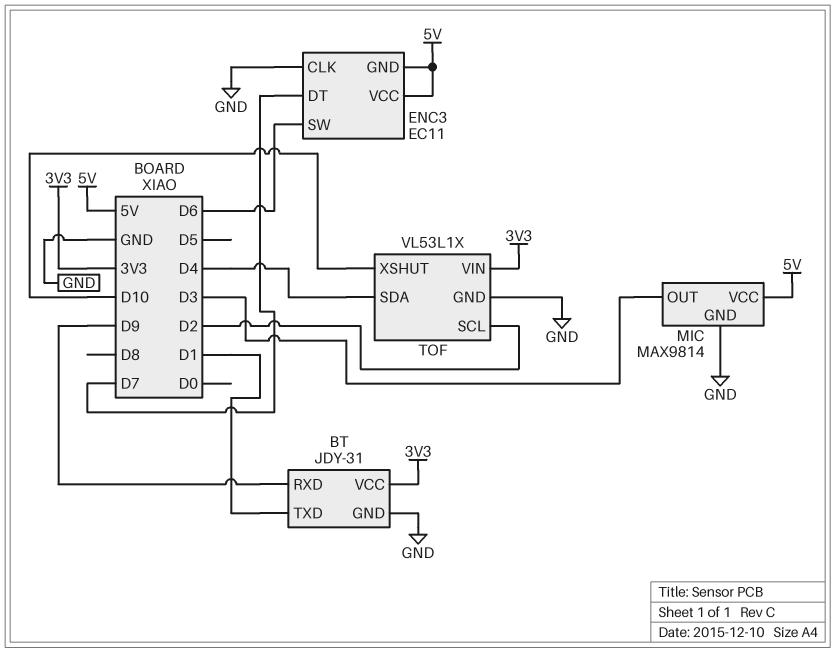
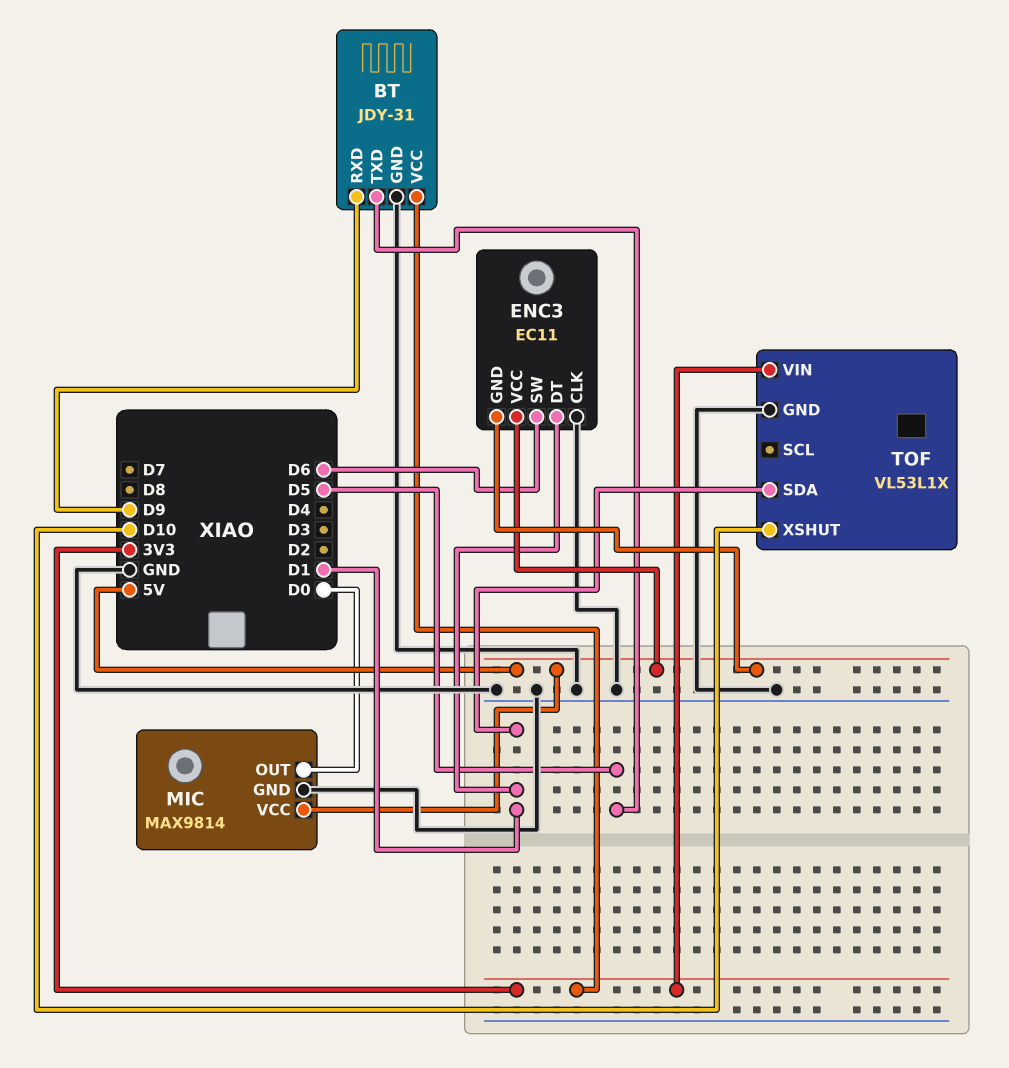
BT pin TXD: D1 -> D5
ENC3 pin DT: D7 -> D1
MIC pin OUT: D3 -> D0
TOF pin SCL: D2 -> none
TOF pin SDA: D4 -> D1

